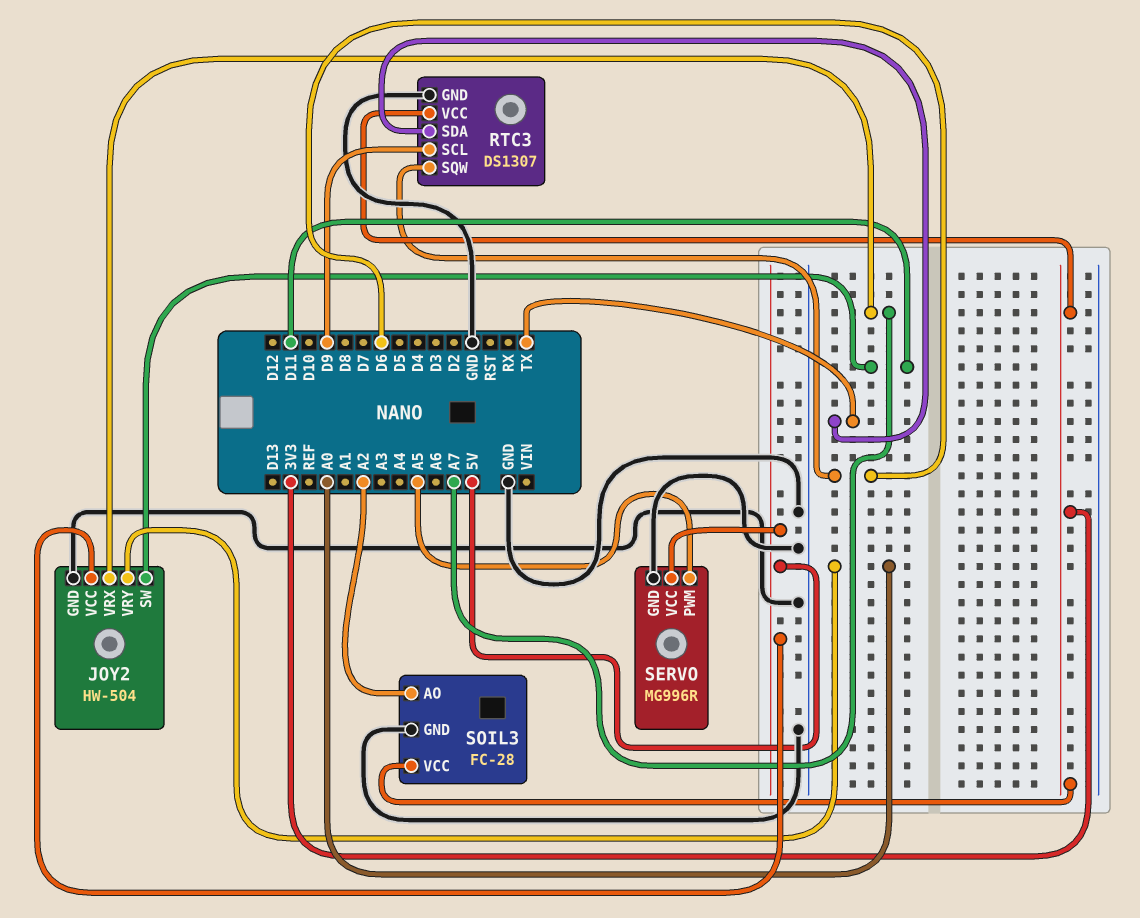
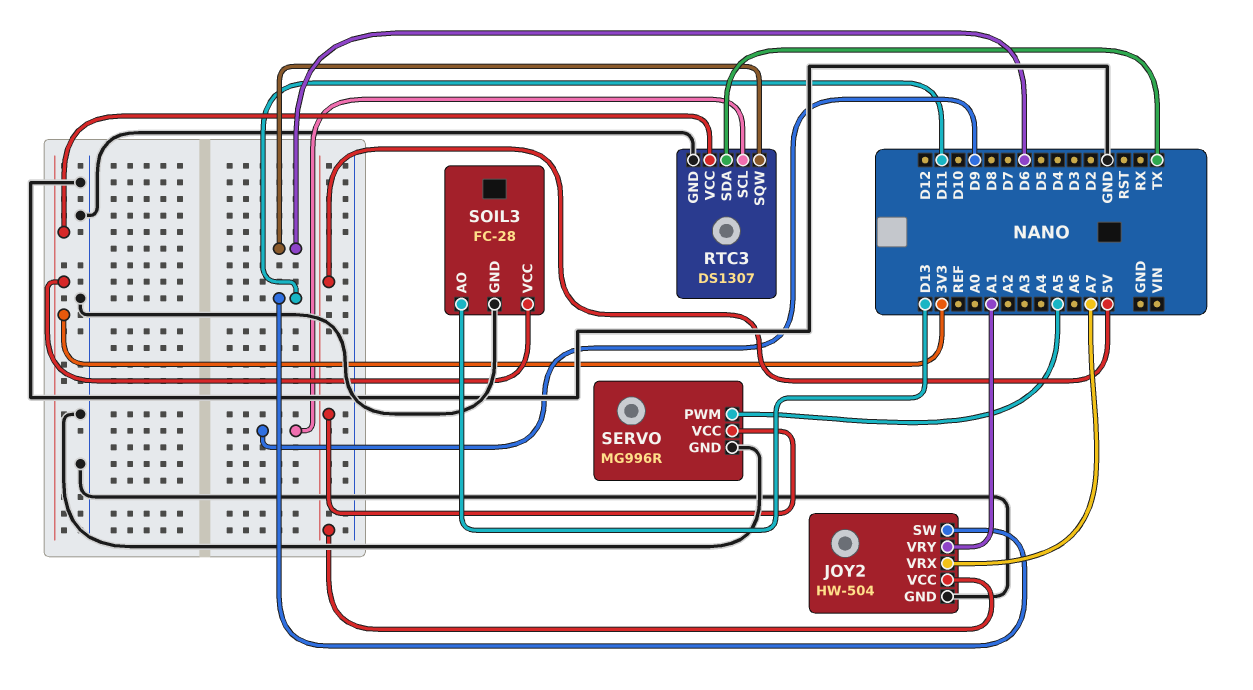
JOY2 pin VRY: A0 -> A1
SOIL3 pin AO: A2 -> D13

